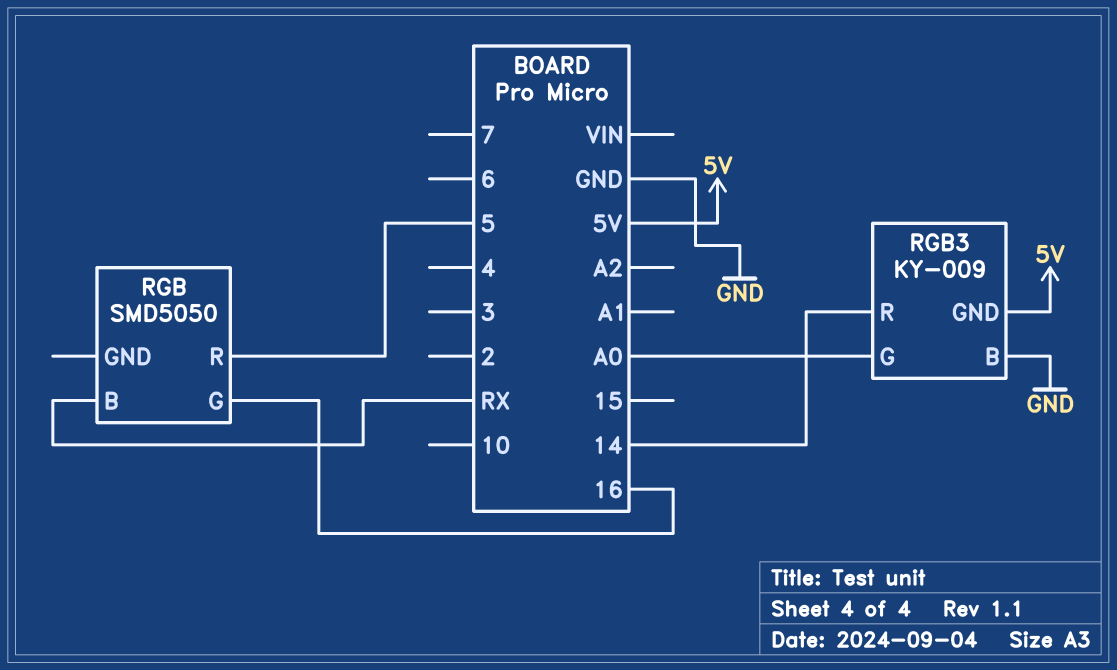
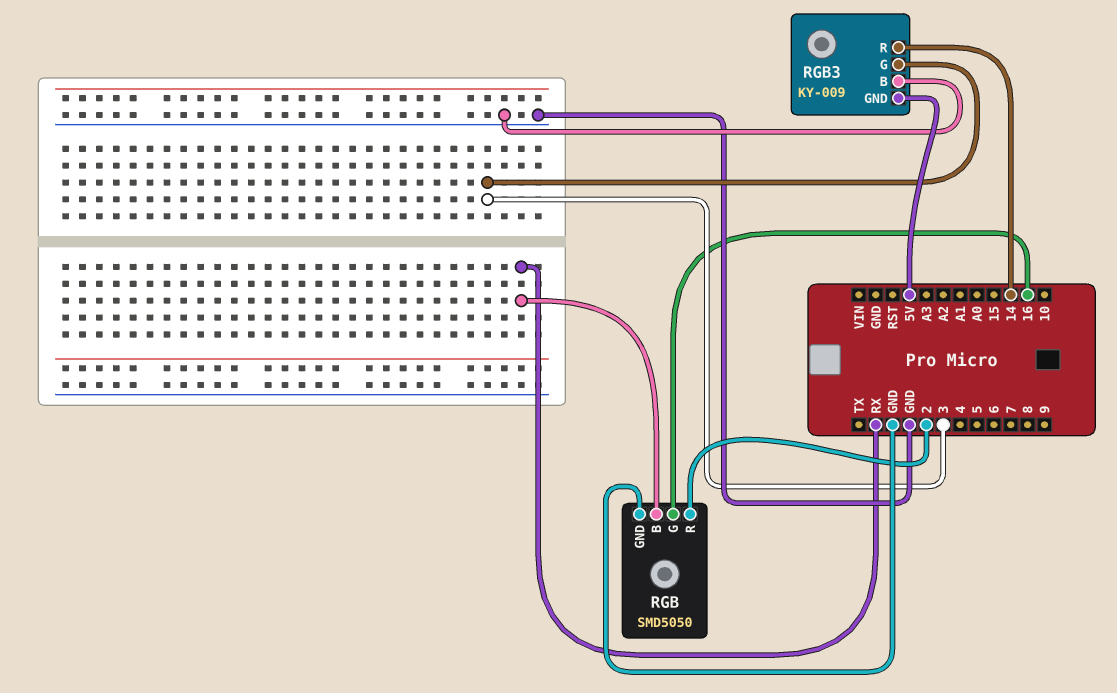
RGB pin GND: none -> GND
RGB pin R: 5 -> 2
RGB3 pin G: A0 -> 3

